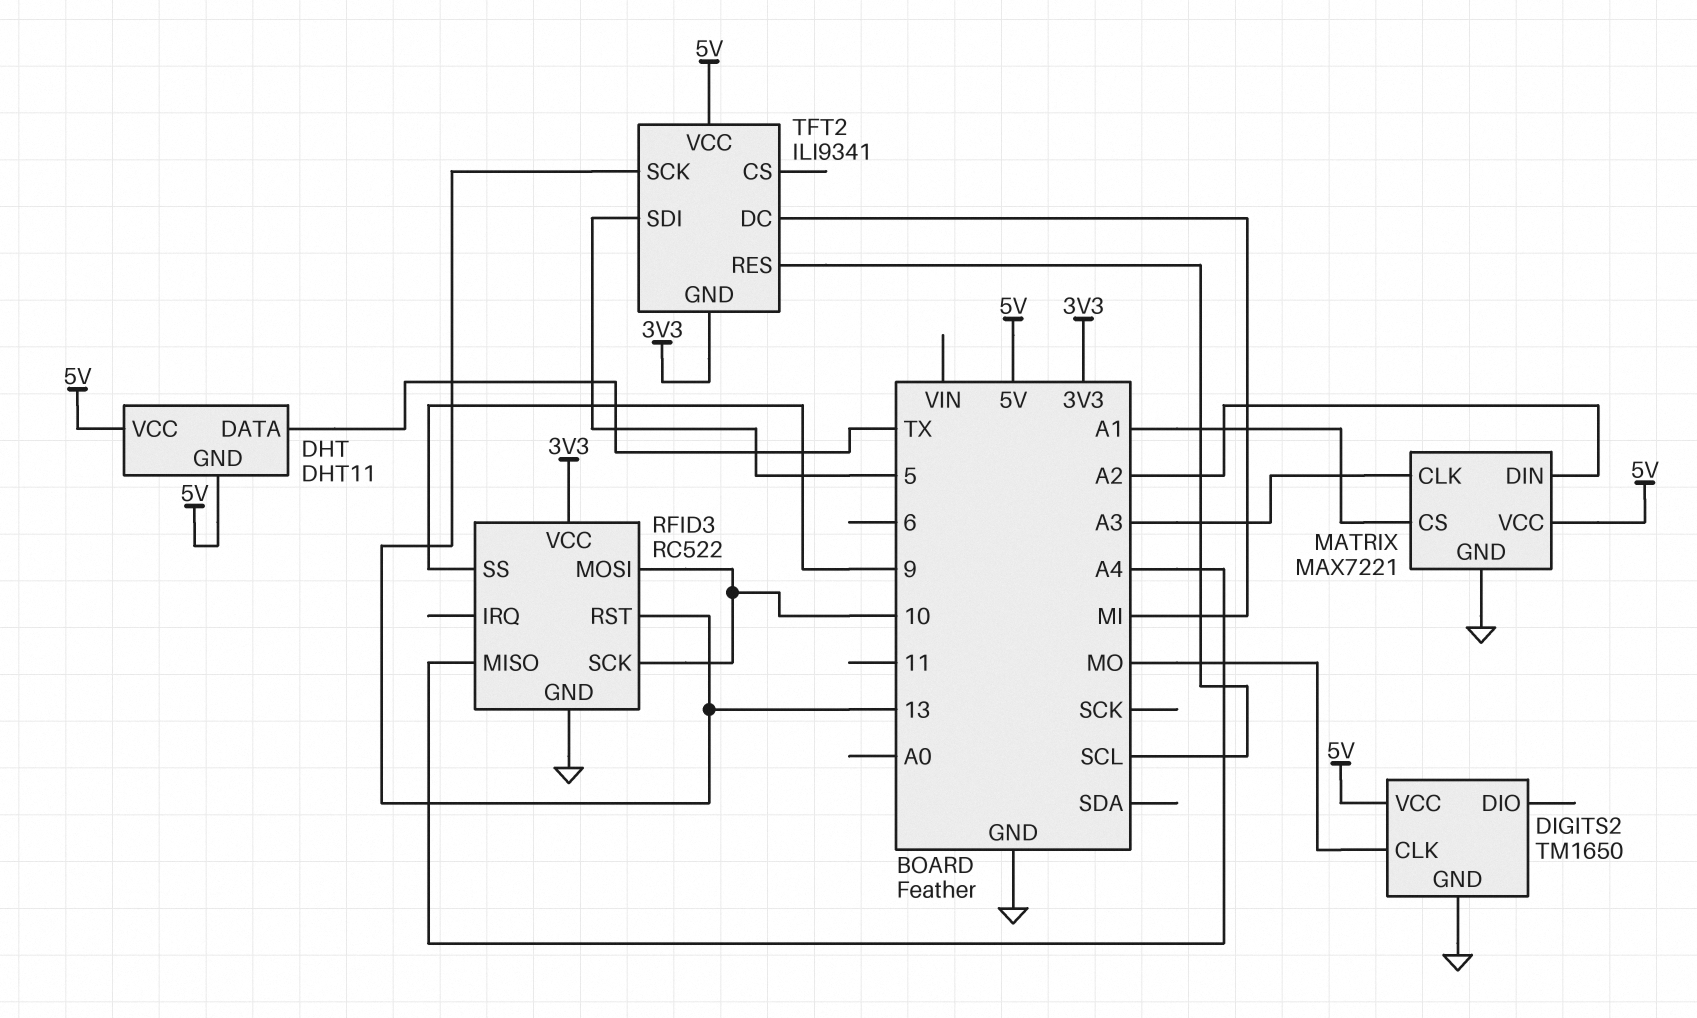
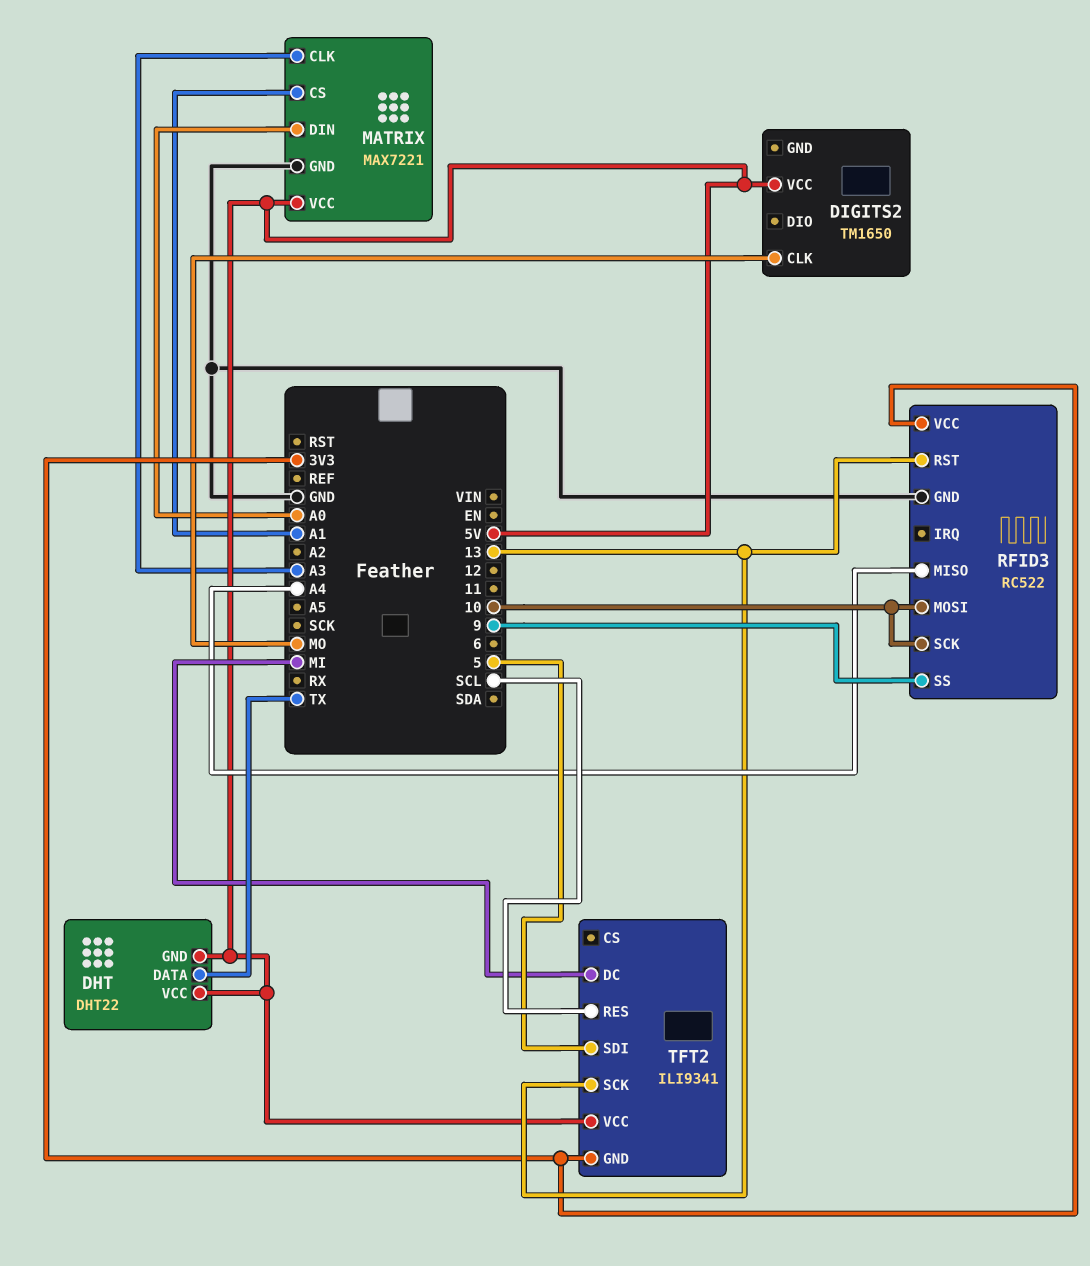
DHT: DHT11 -> DHT22
DIGITS2 pin GND: GND -> none
MATRIX pin DIN: A2 -> A0

